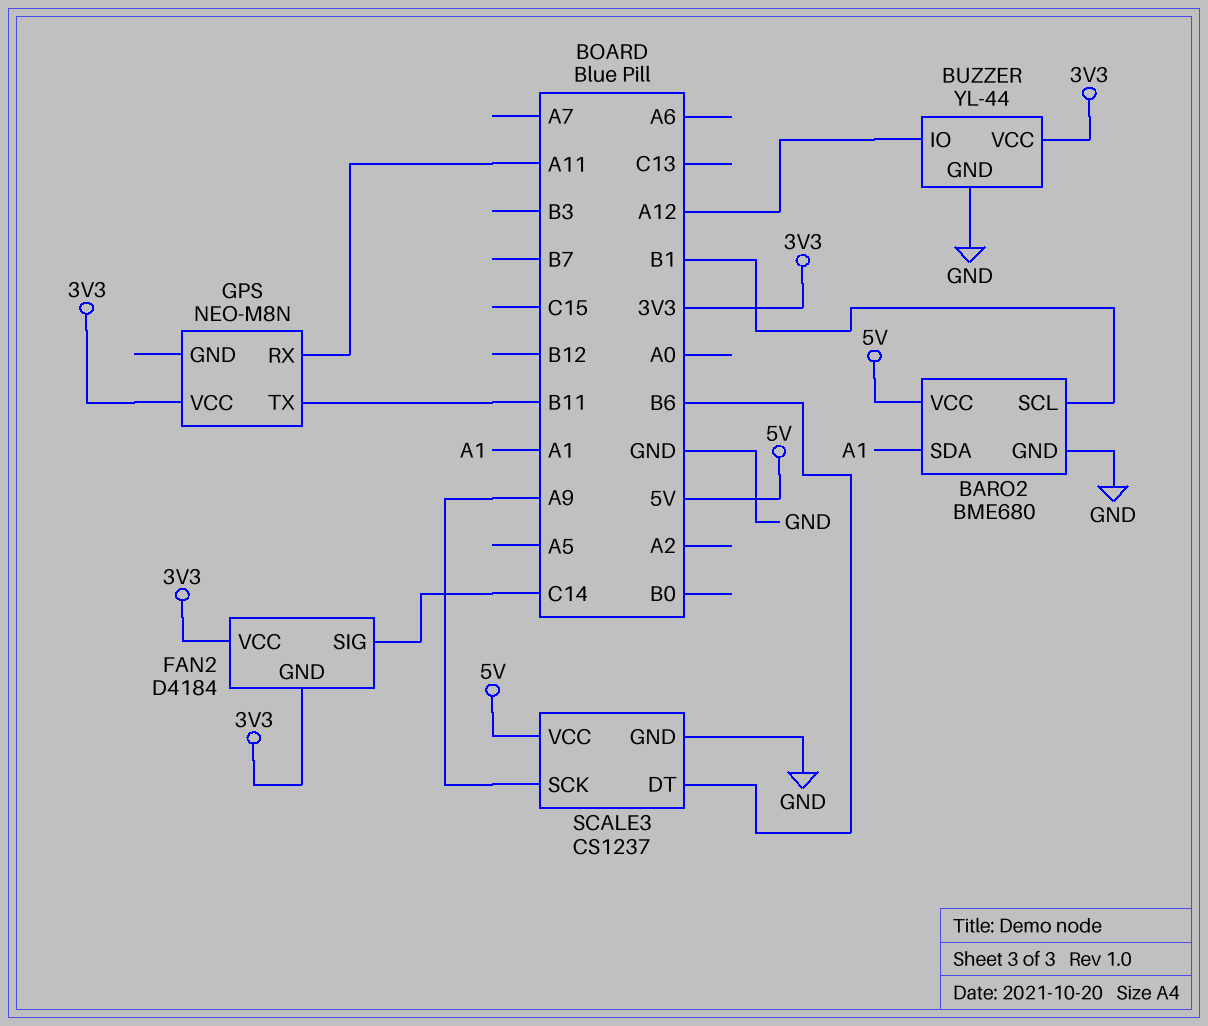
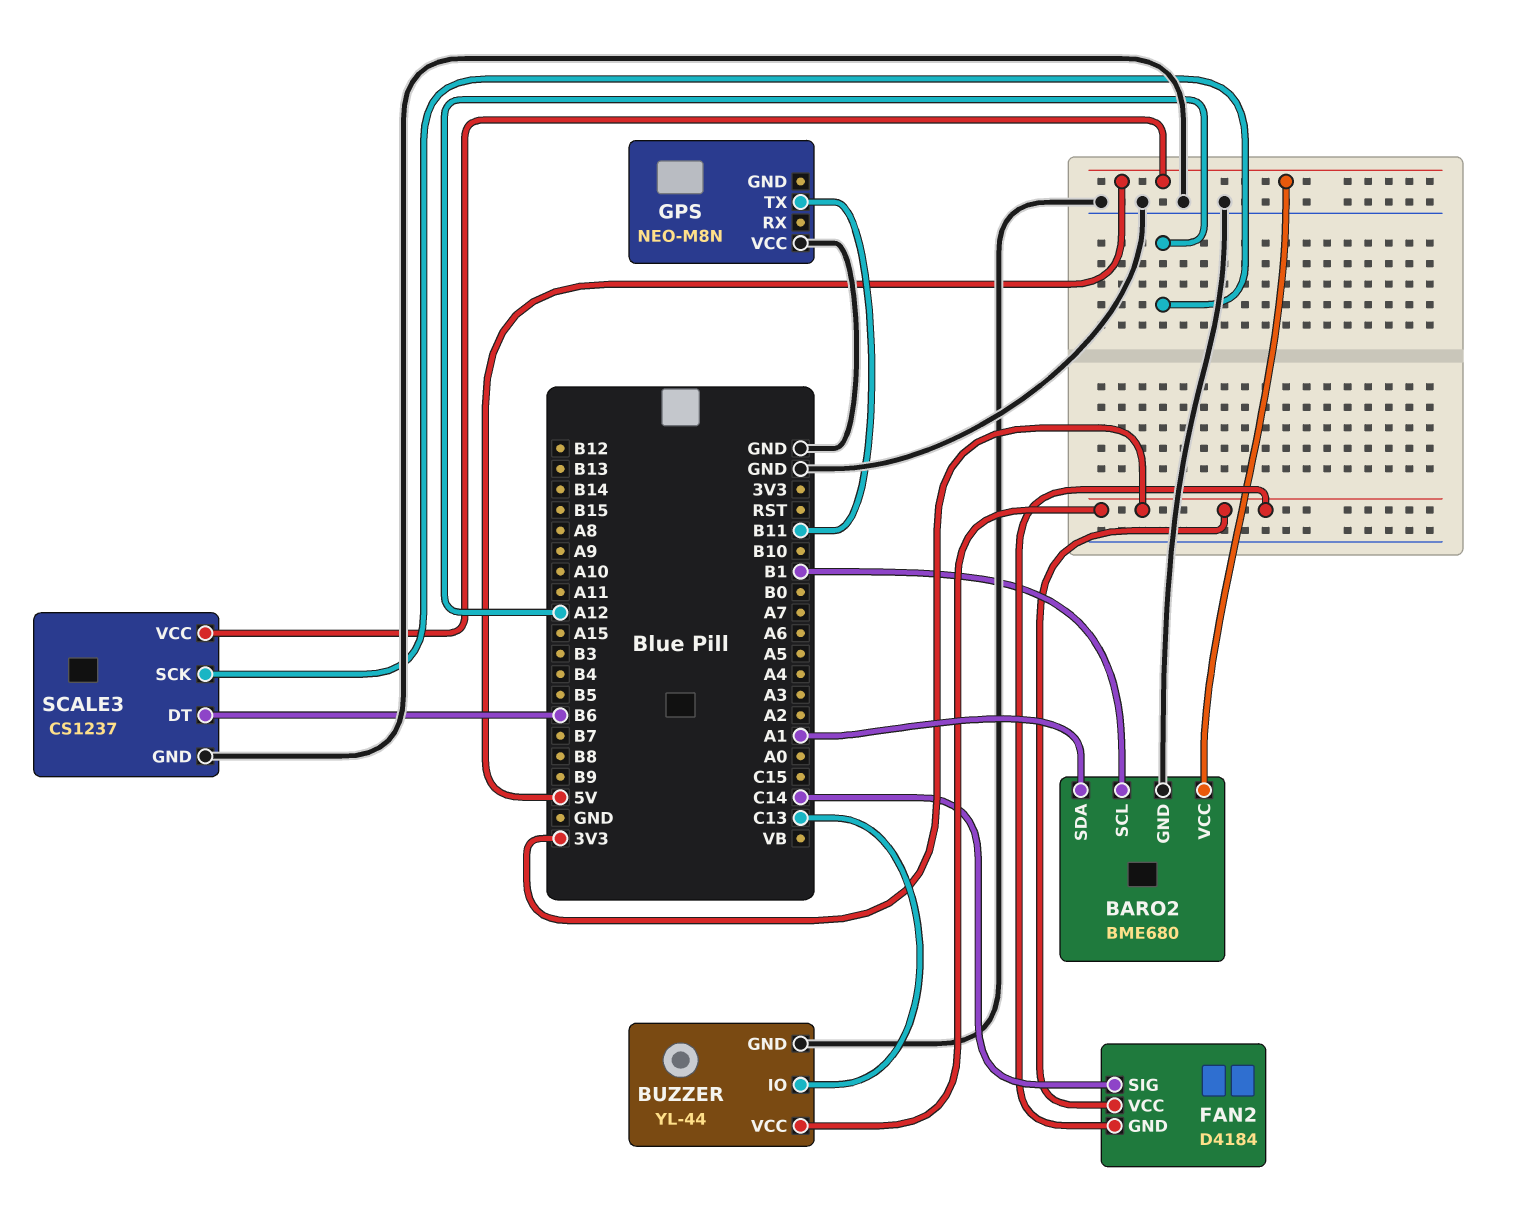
BUZZER pin IO: A12 -> C13
GPS pin RX: A11 -> none
GPS pin VCC: 3V3 -> GND
SCALE3 pin SCK: A9 -> A12

